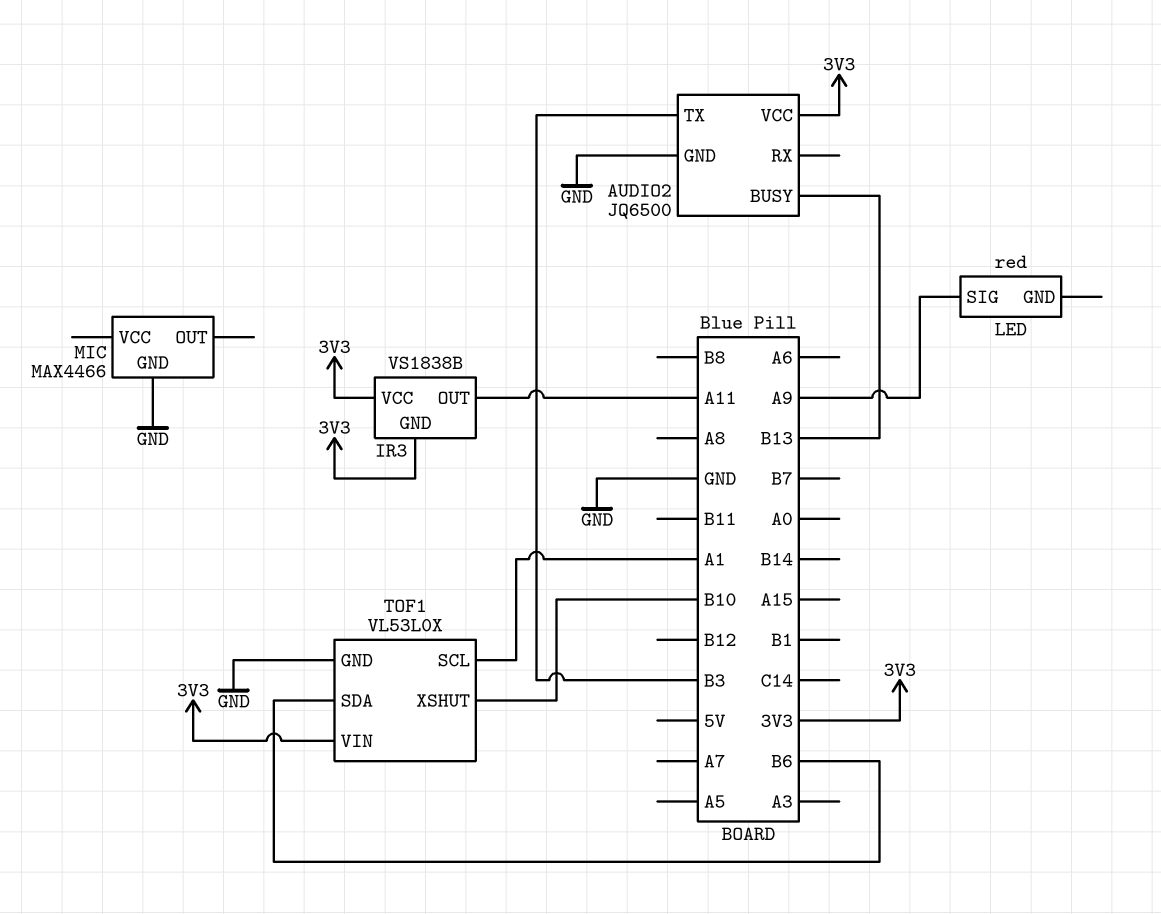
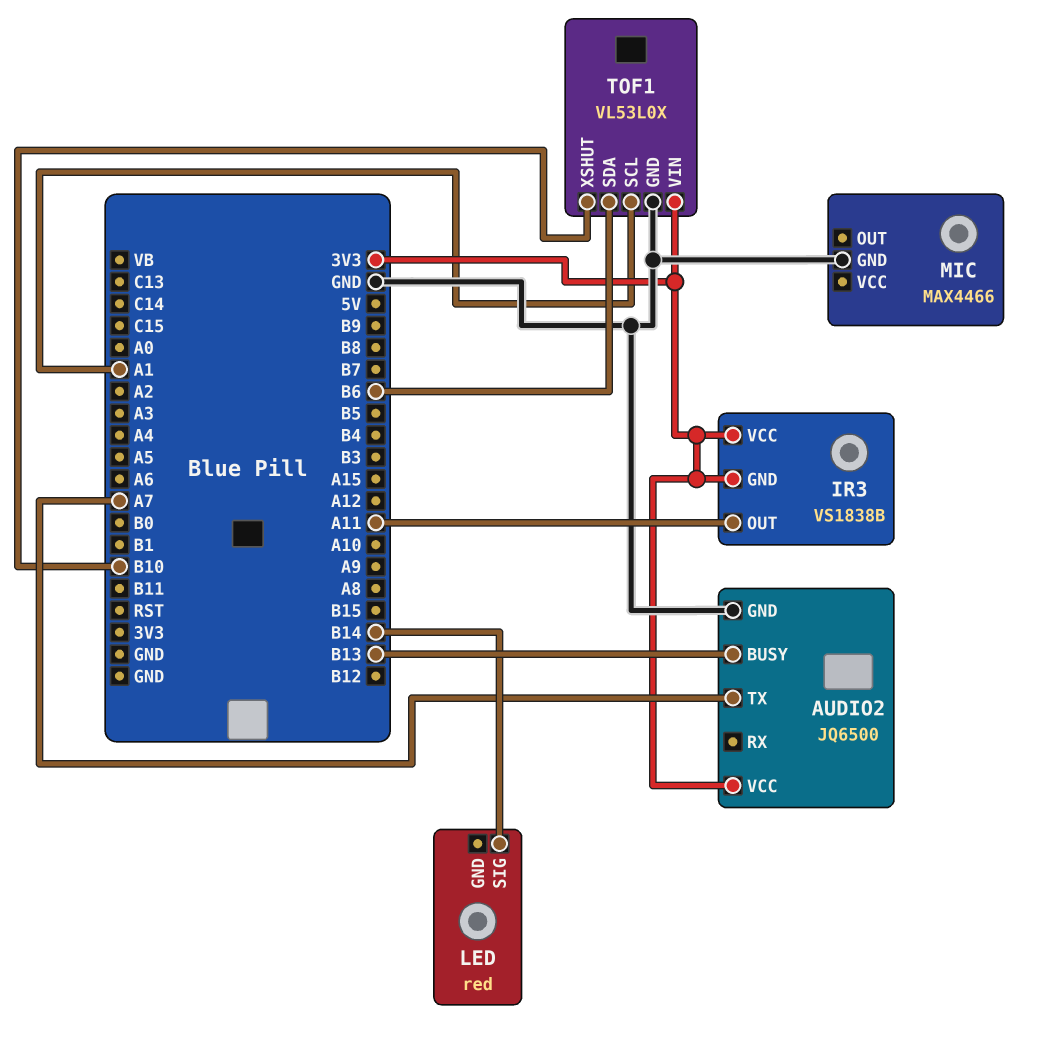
AUDIO2 pin TX: B3 -> A7
LED pin SIG: A9 -> B14

